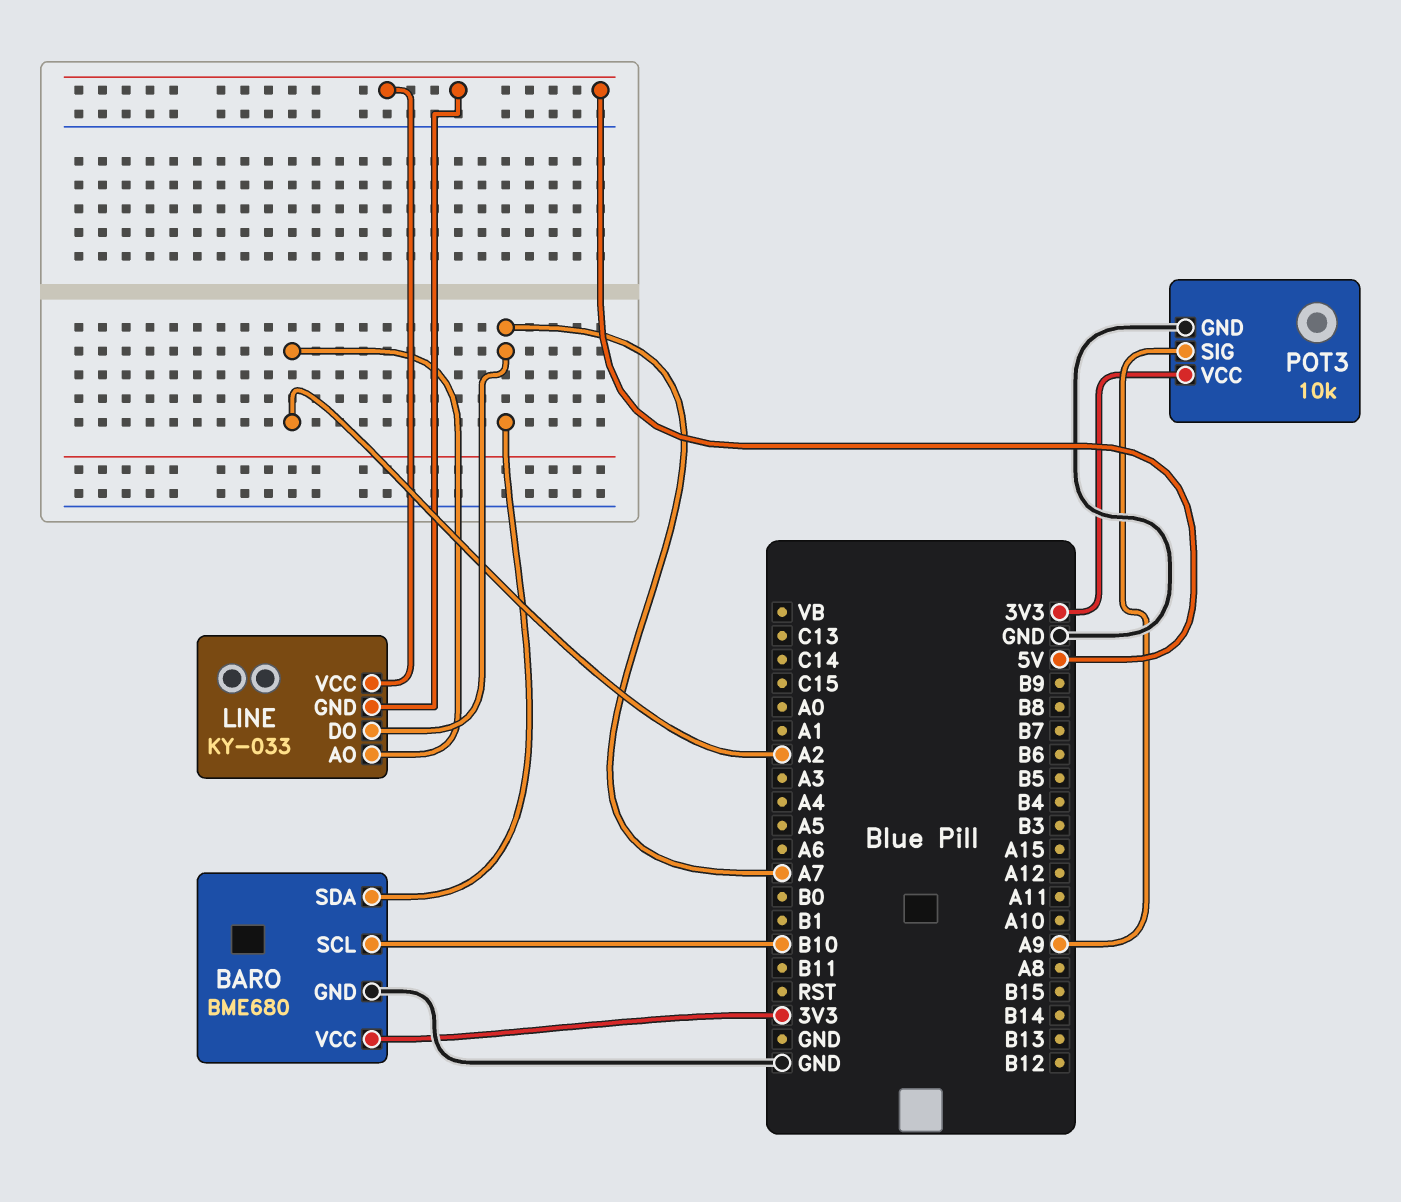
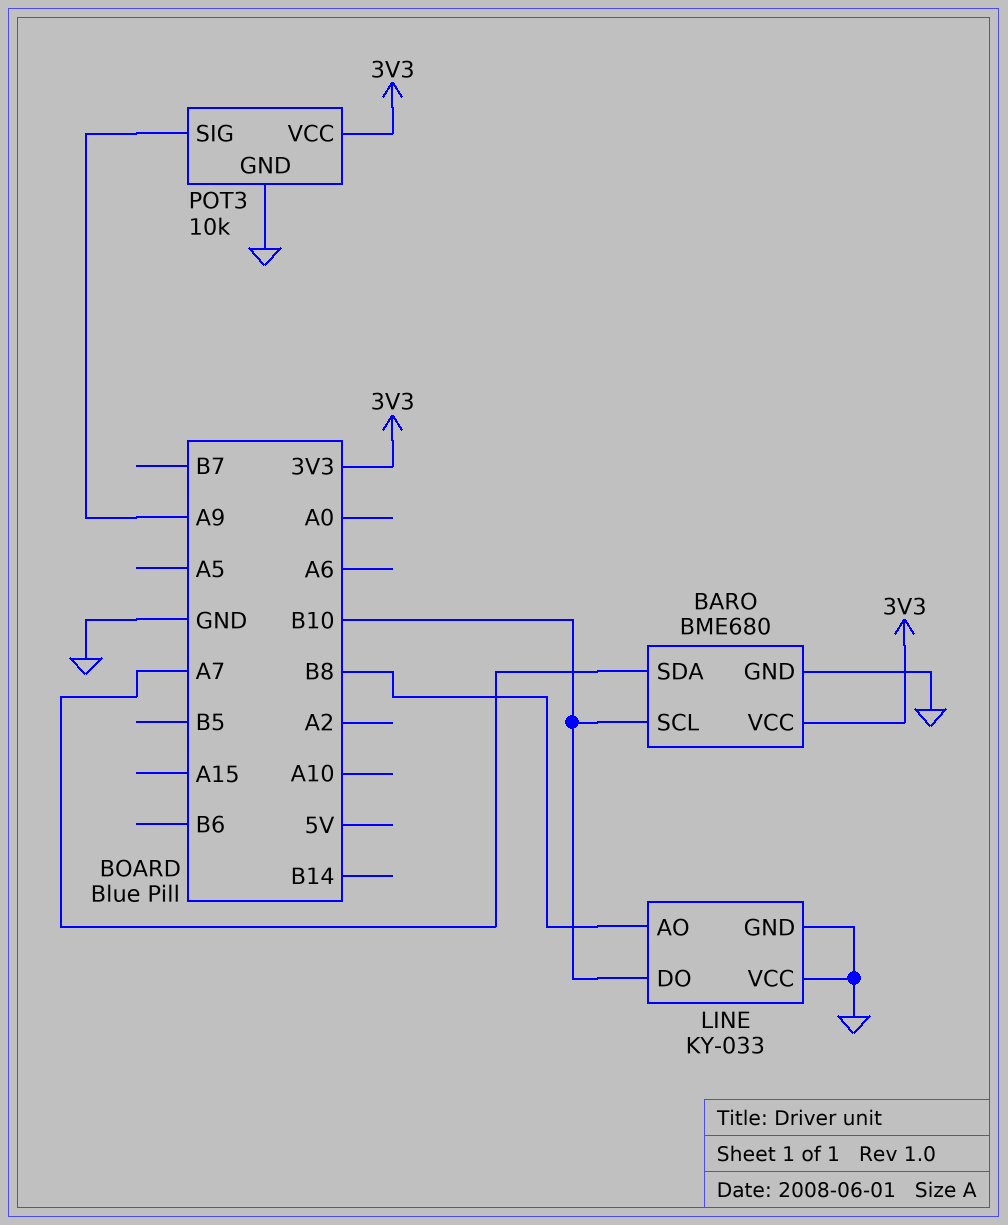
LINE pin AO: A2 -> B8
LINE pin DO: A7 -> B10
LINE pin GND: 5V -> GND
LINE pin VCC: 5V -> GND

